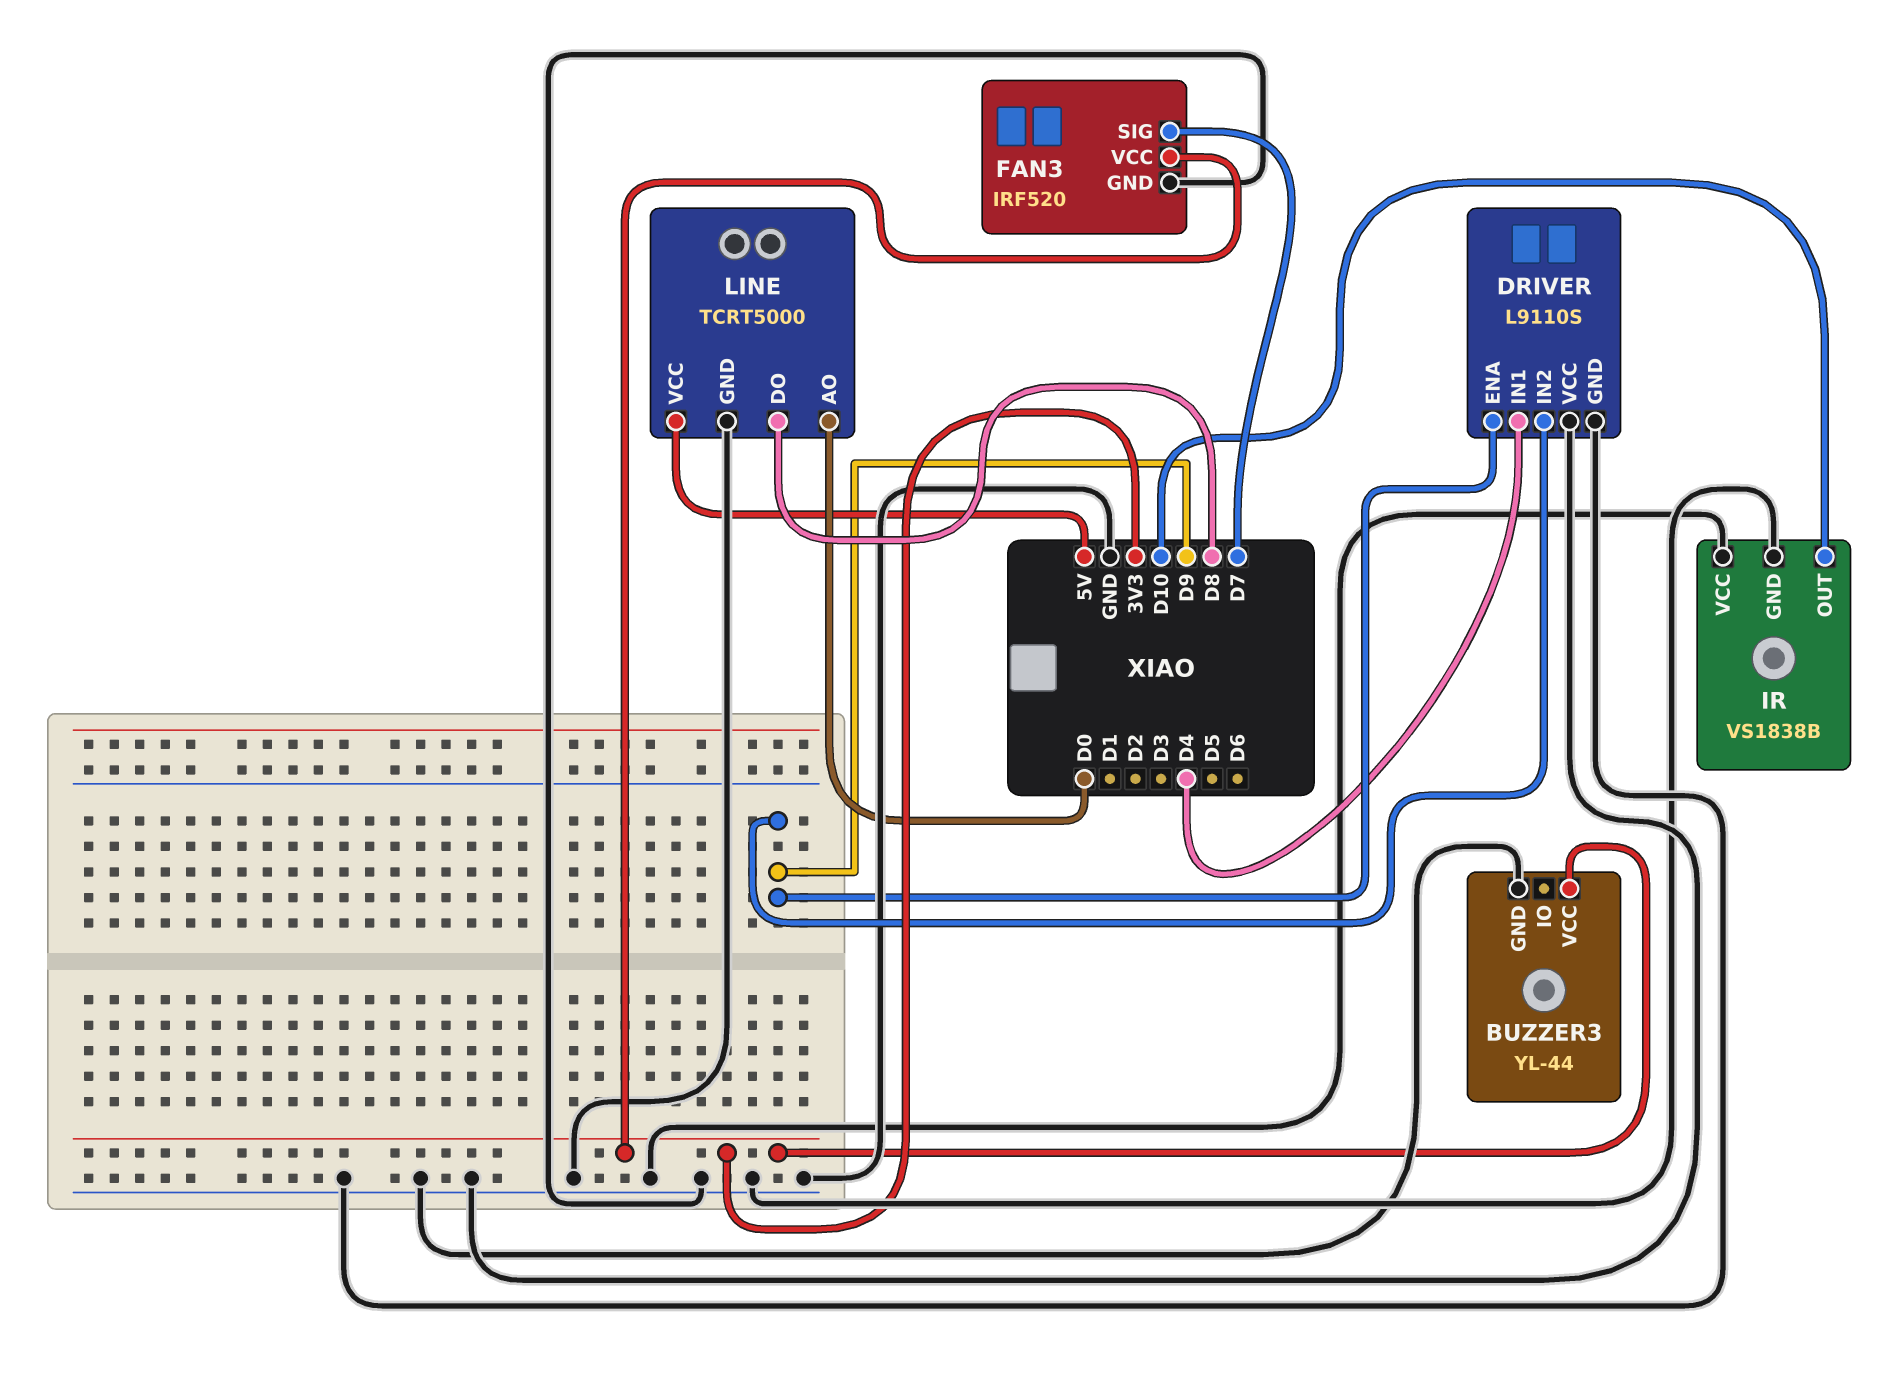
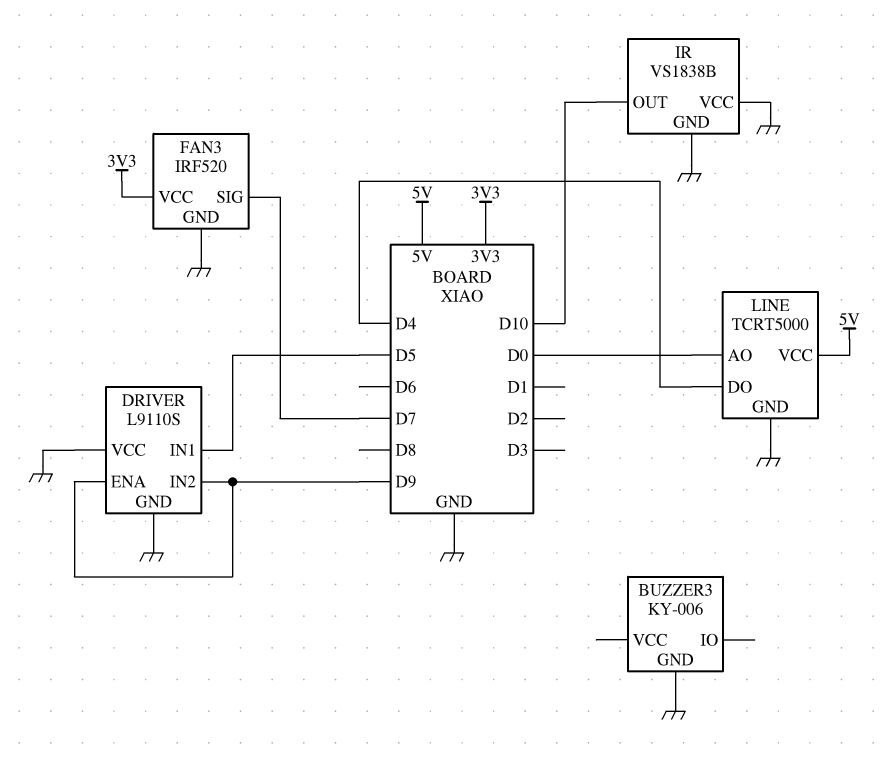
BUZZER3: YL-44 -> KY-006
BUZZER3 pin VCC: 3V3 -> none
DRIVER pin IN1: D4 -> D5
LINE pin DO: D8 -> D4

